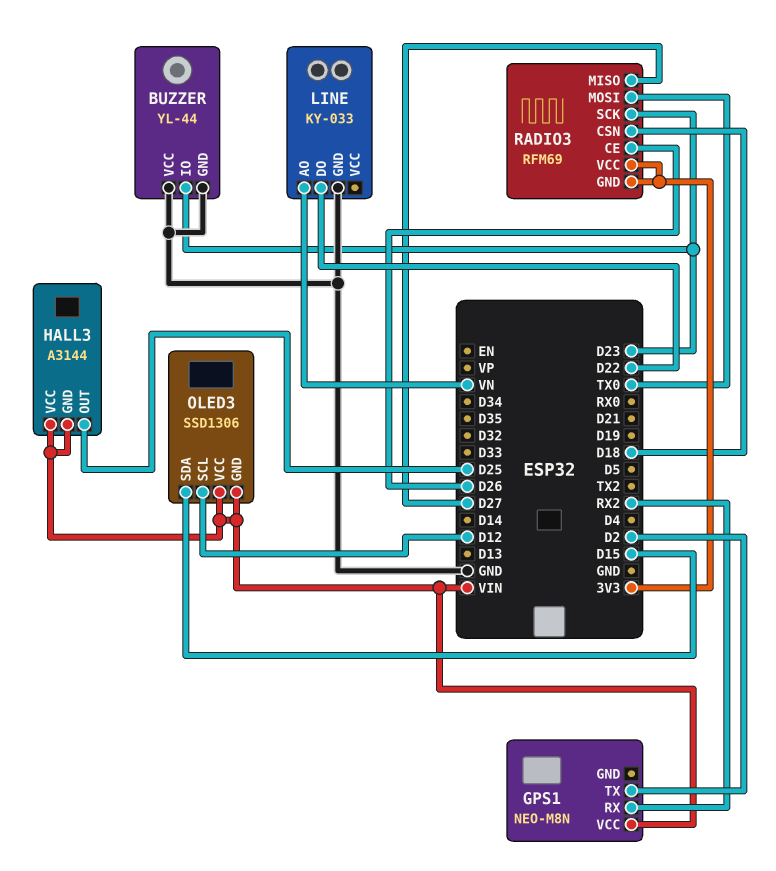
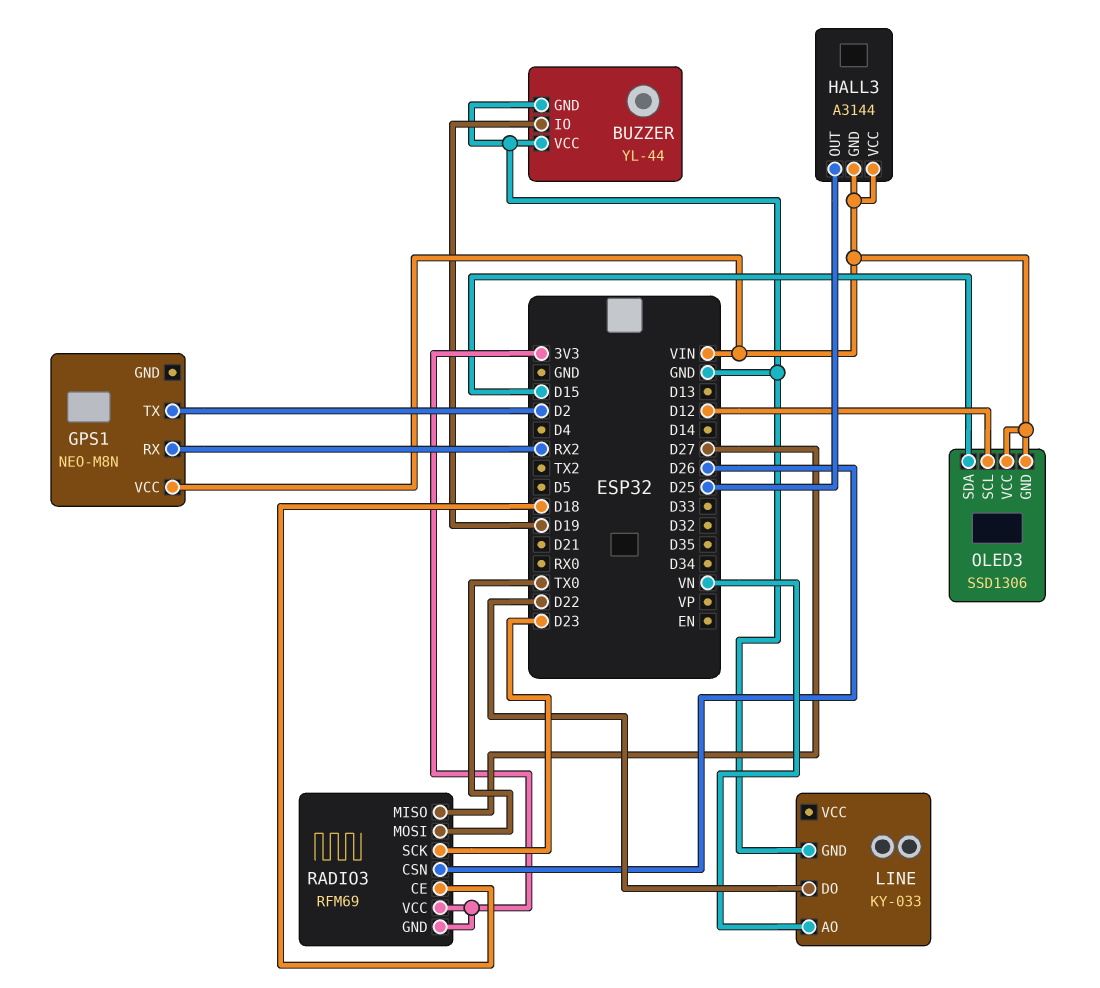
BUZZER pin IO: D23 -> D19
RADIO3 pin CE: D26 -> D18
RADIO3 pin CSN: D18 -> D26

